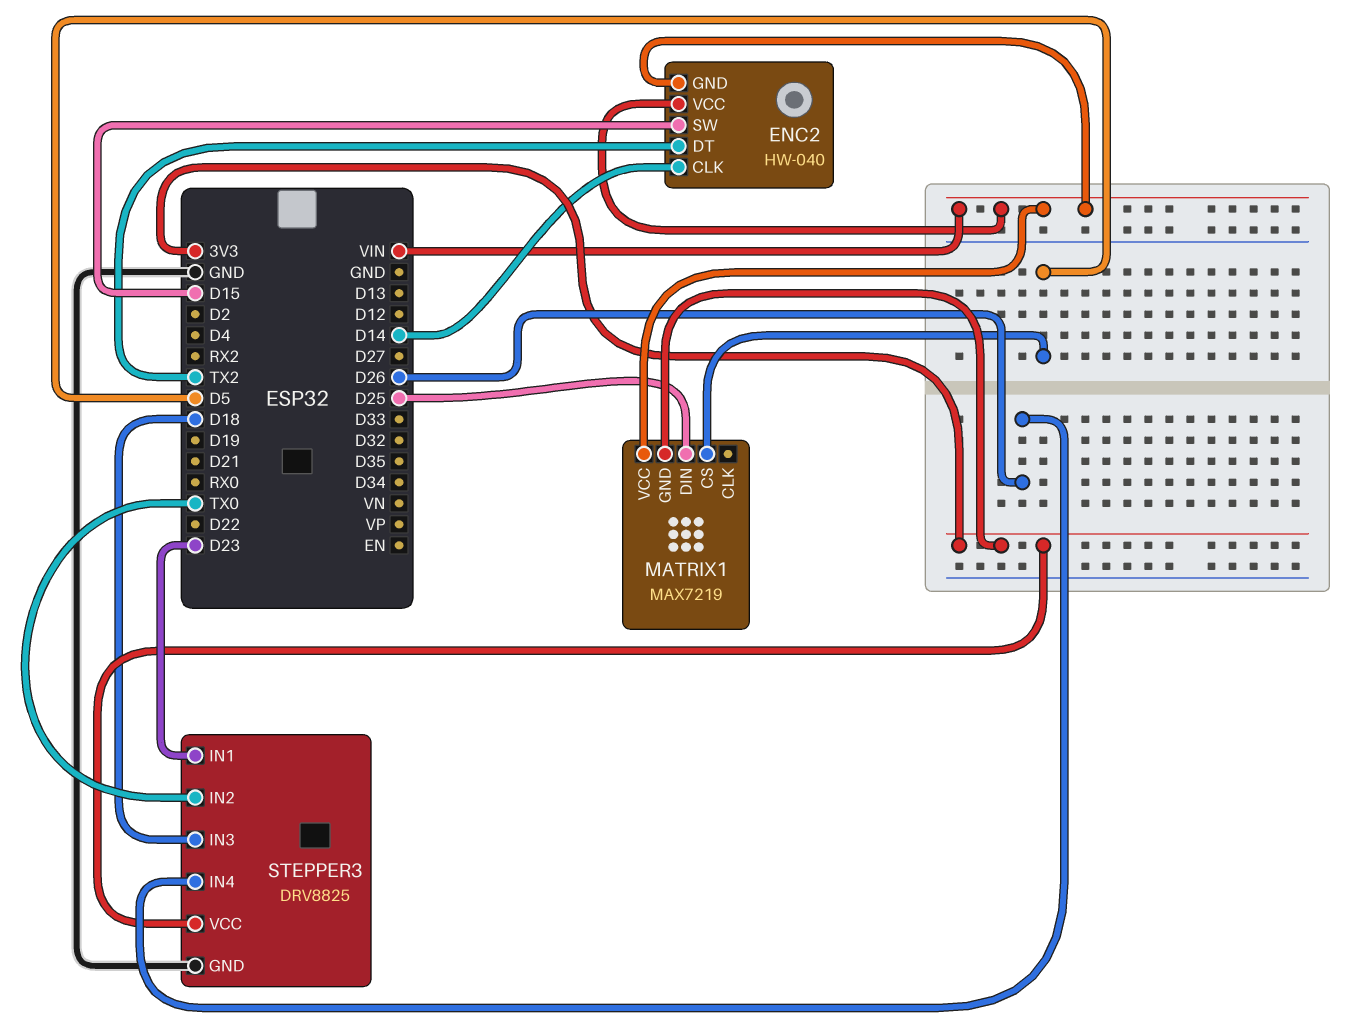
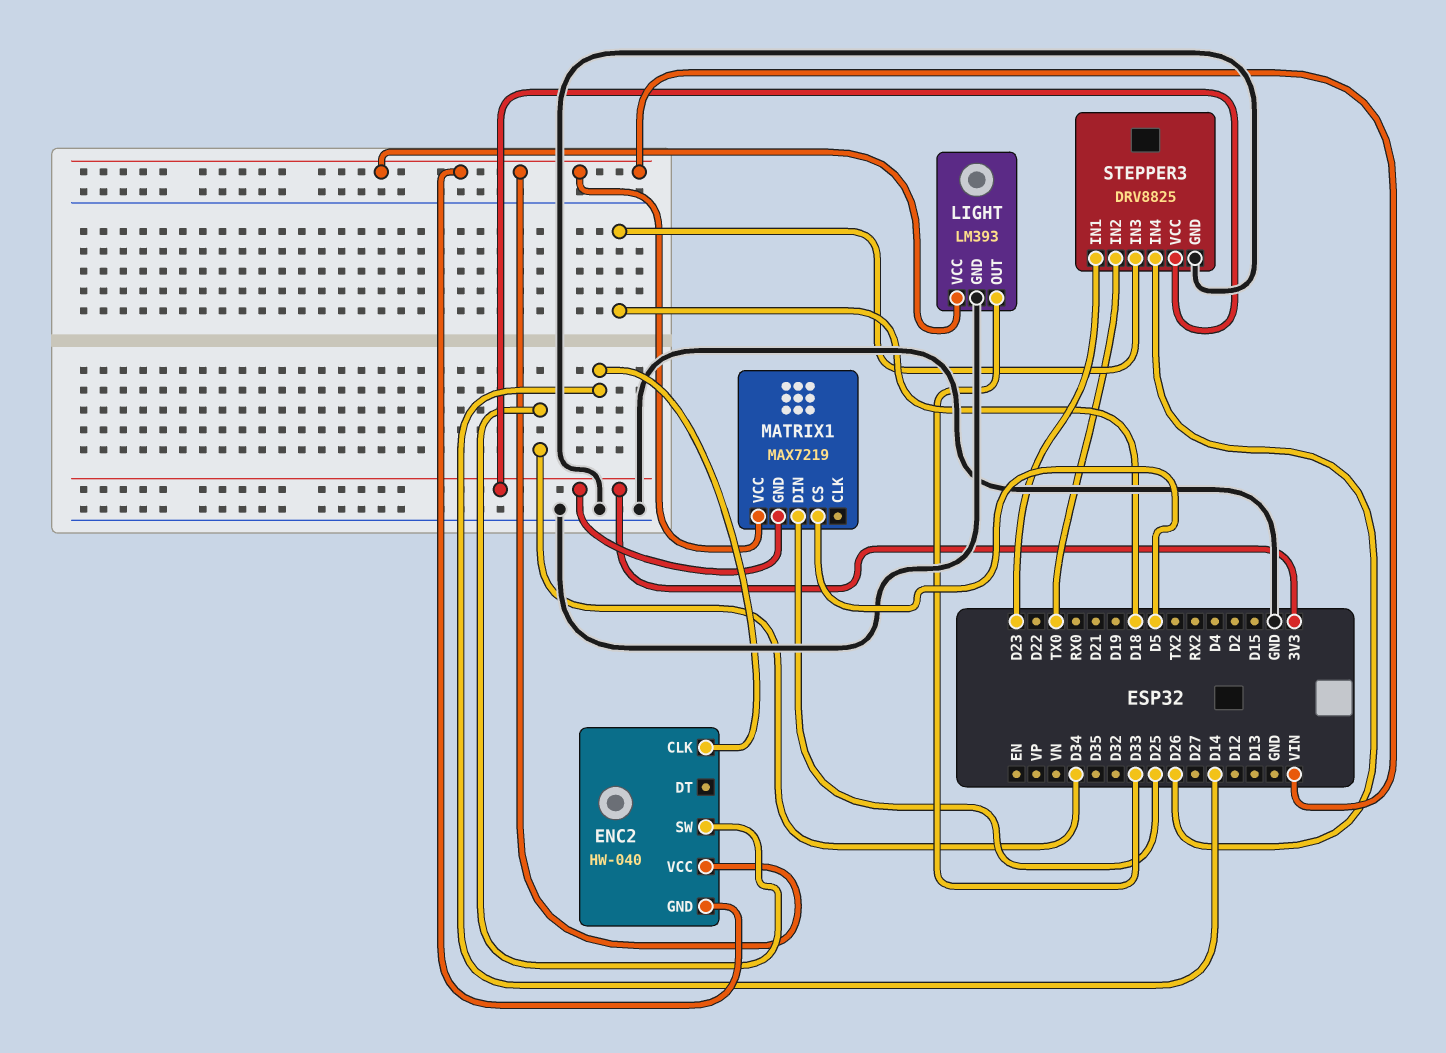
ENC2 pin DT: TX2 -> none
ENC2 pin SW: D15 -> D34
LIGHT: none -> LM393
LIGHT pin GND: none -> GND
LIGHT pin OUT: none -> D33
LIGHT pin VCC: none -> VIN

